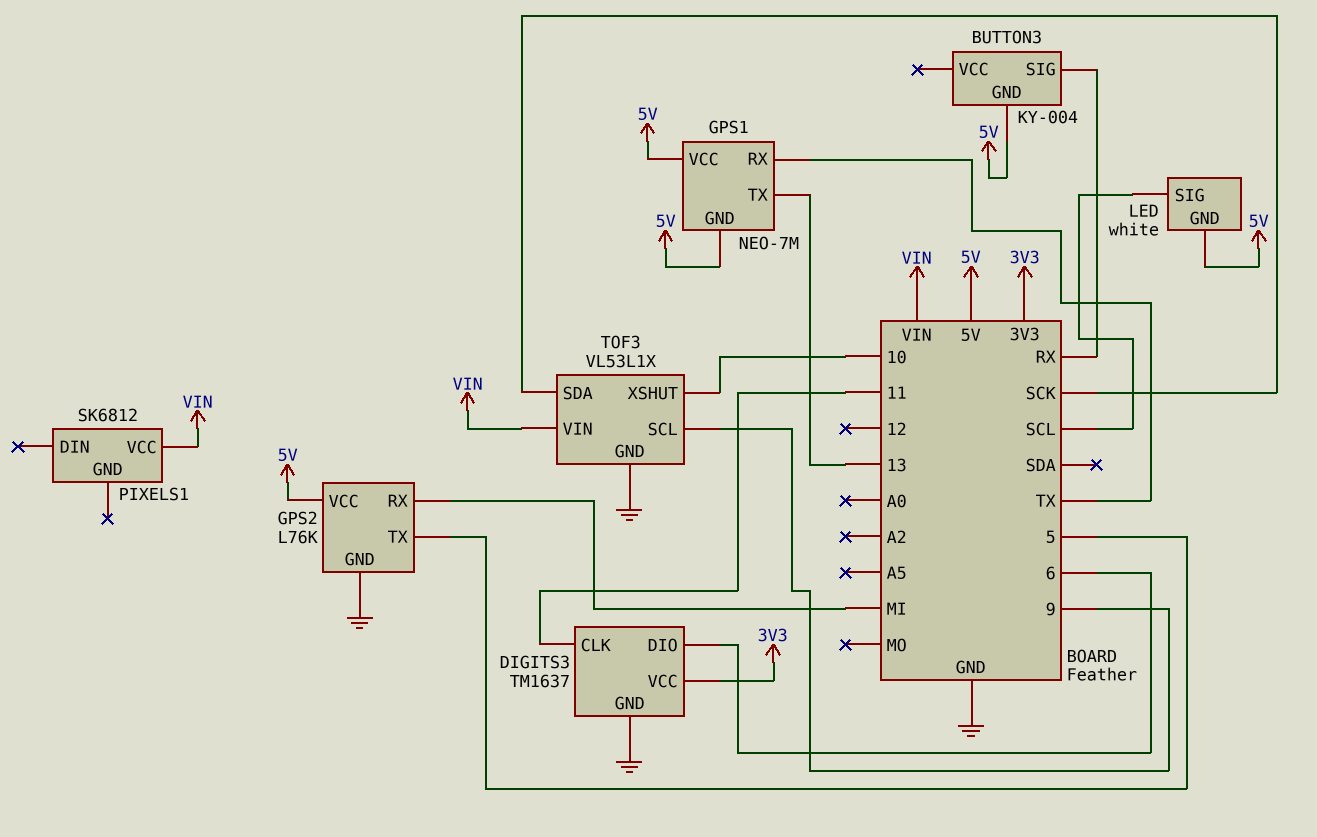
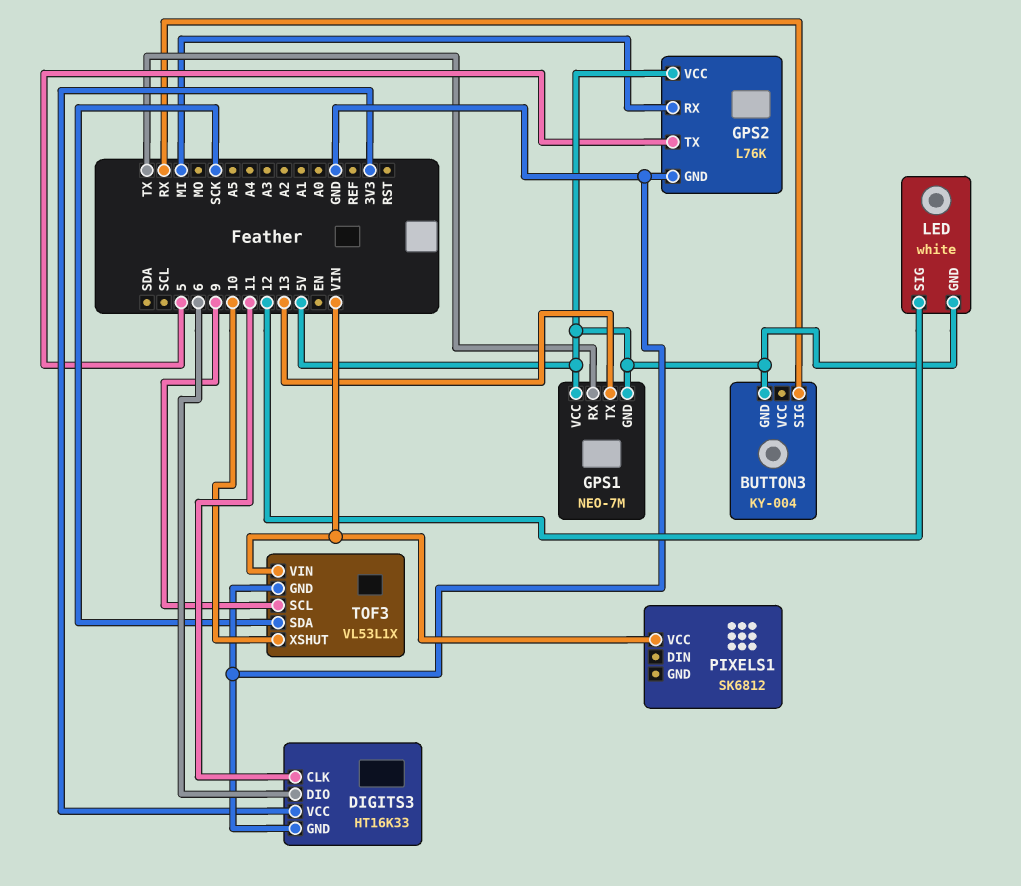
DIGITS3: TM1637 -> HT16K33
LED pin SIG: SCL -> 12

